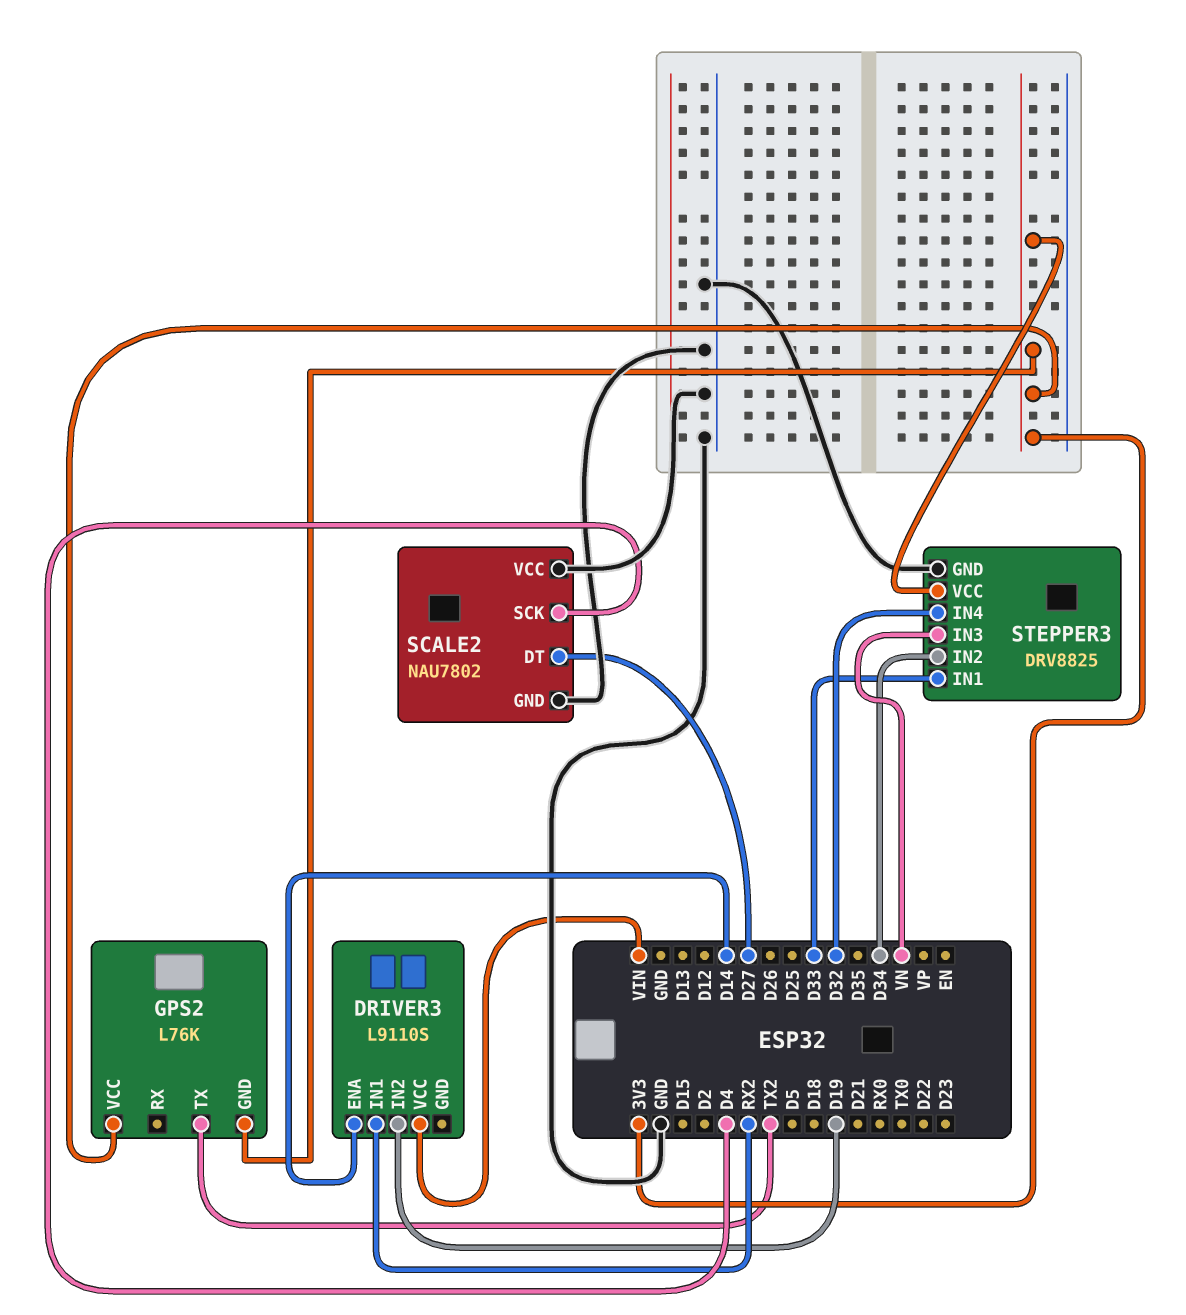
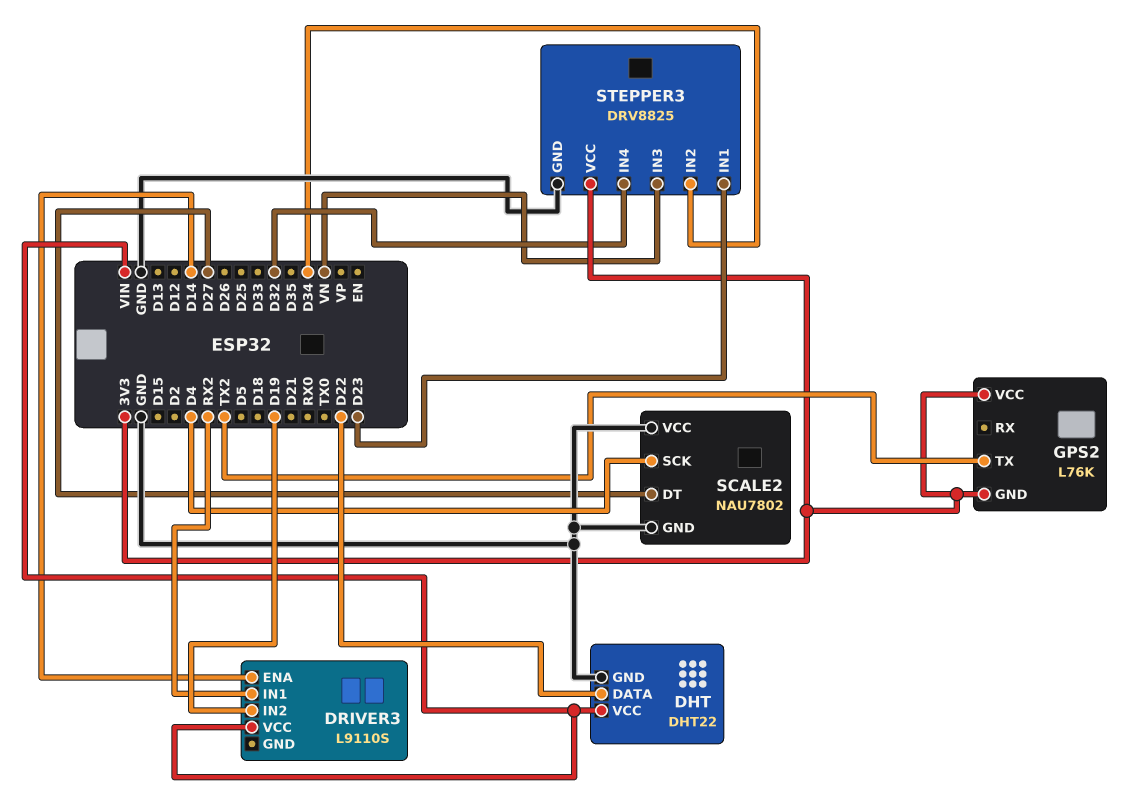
DHT: none -> DHT22
DHT pin DATA: none -> D22
DHT pin GND: none -> GND
DHT pin VCC: none -> VIN
STEPPER3 pin IN1: D33 -> D23

